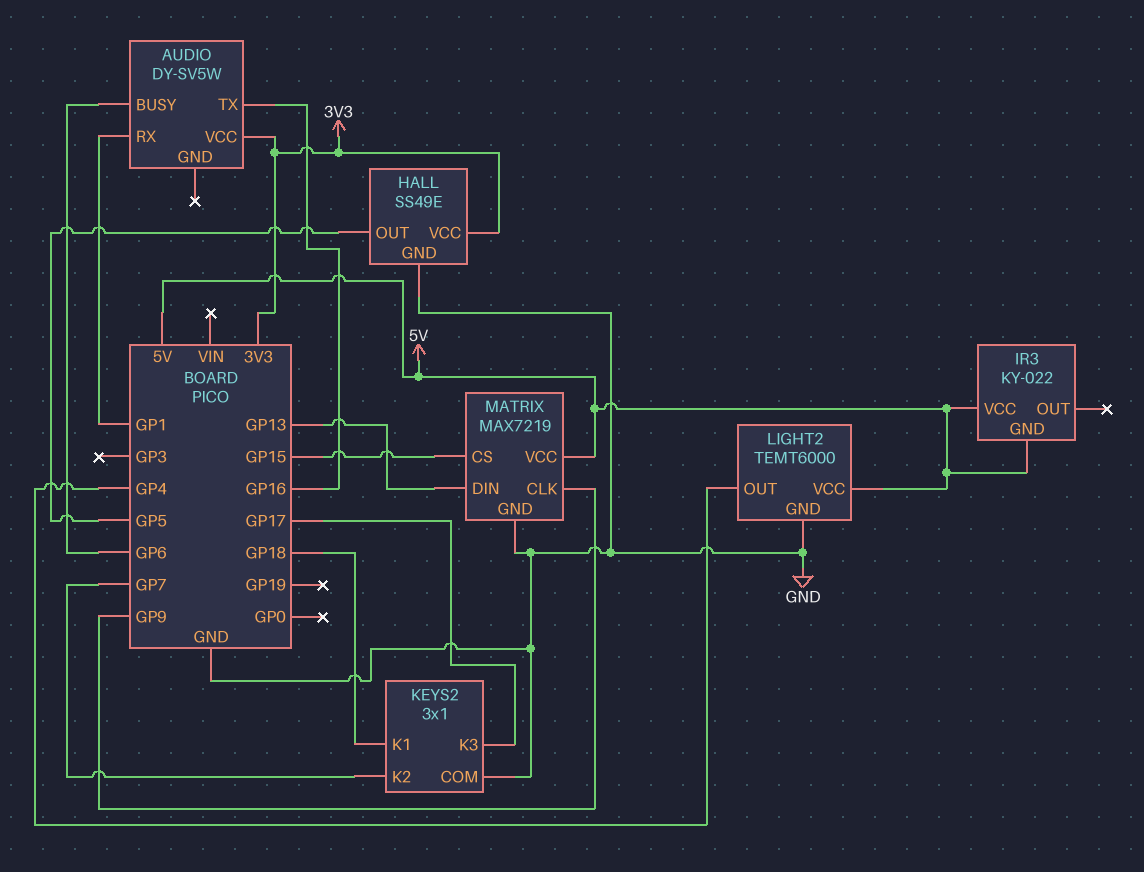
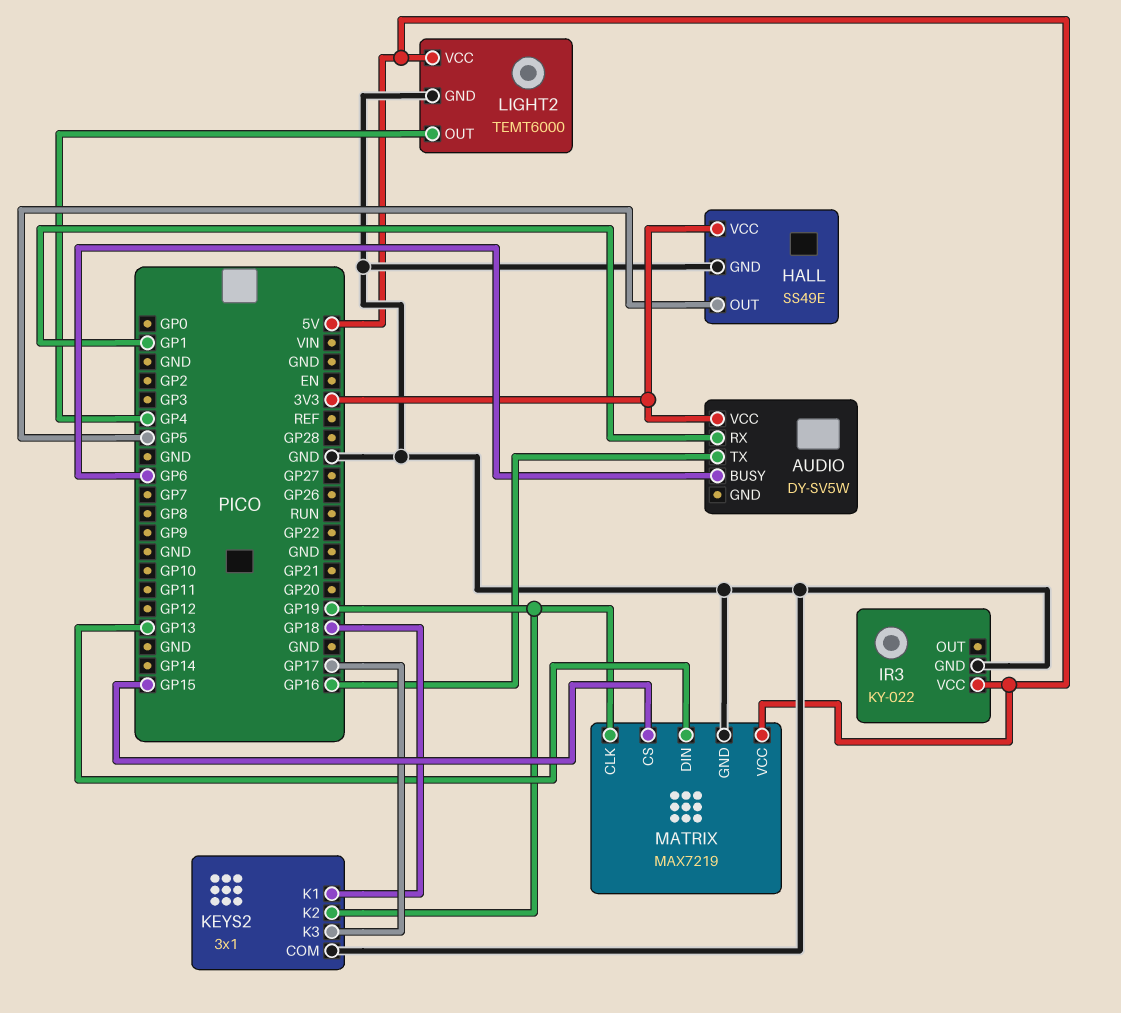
IR3 pin GND: 5V -> GND
KEYS2 pin K2: GP7 -> GP19
MATRIX pin CLK: GP9 -> GP19

